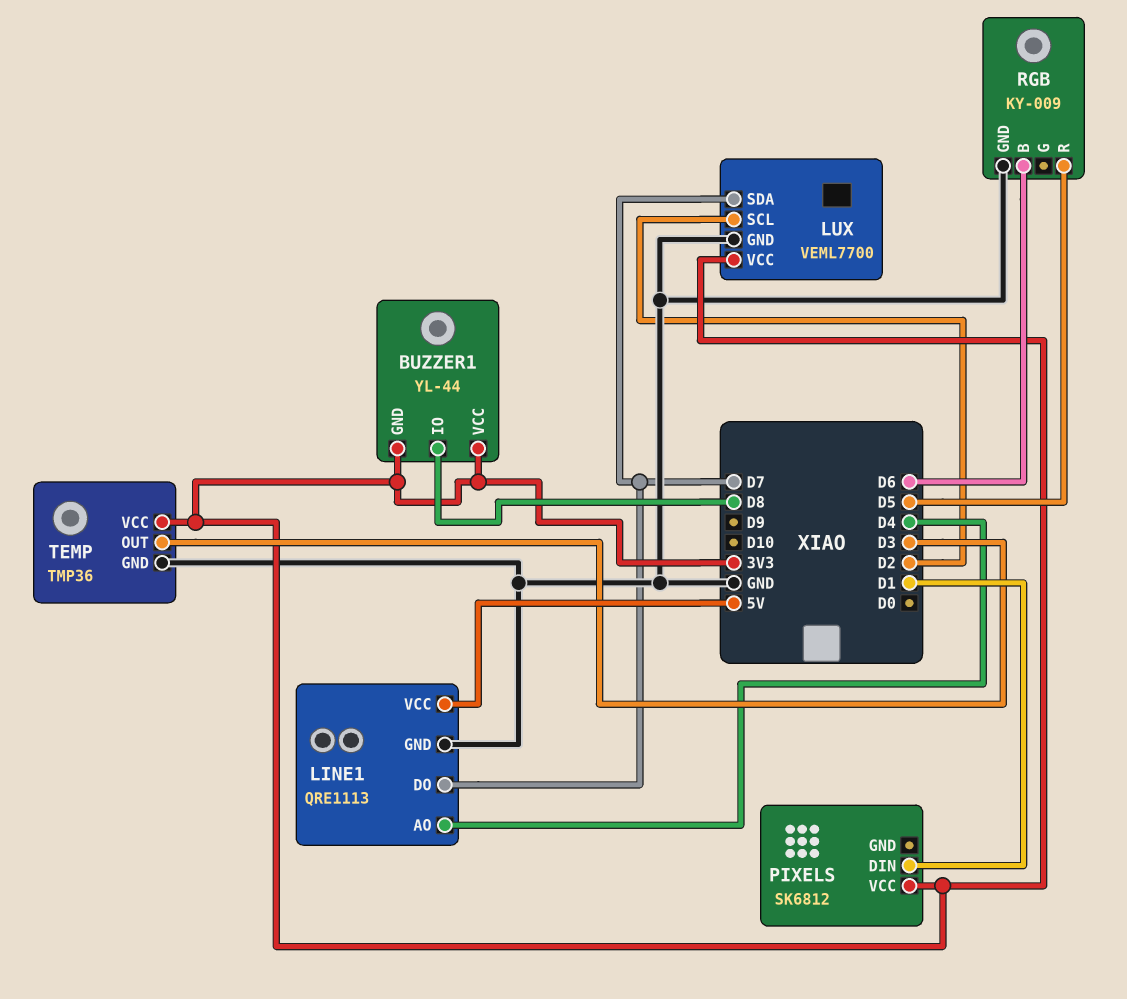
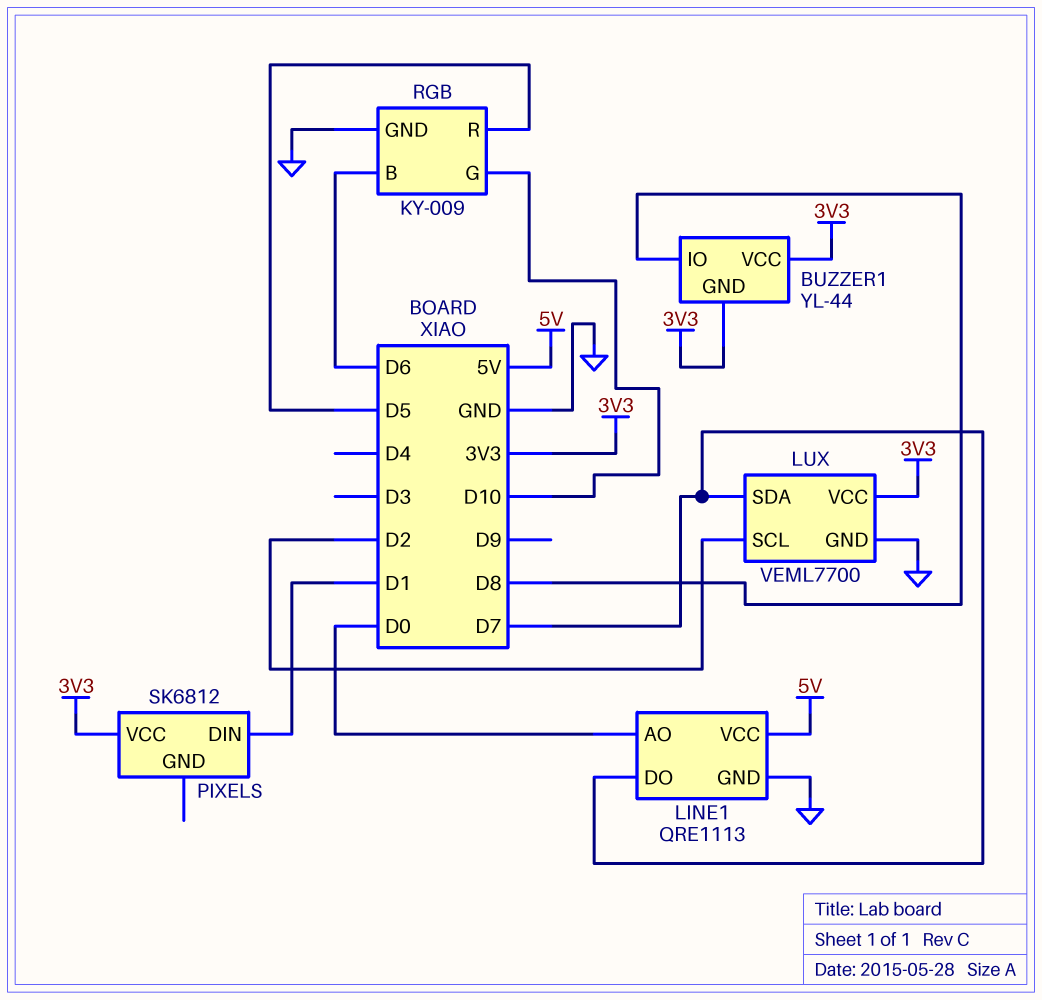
LINE1 pin AO: D4 -> D0
RGB pin G: none -> D10
TEMP: TMP36 -> none
TEMP pin GND: GND -> none
TEMP pin OUT: D3 -> none
TEMP pin VCC: 3V3 -> none

